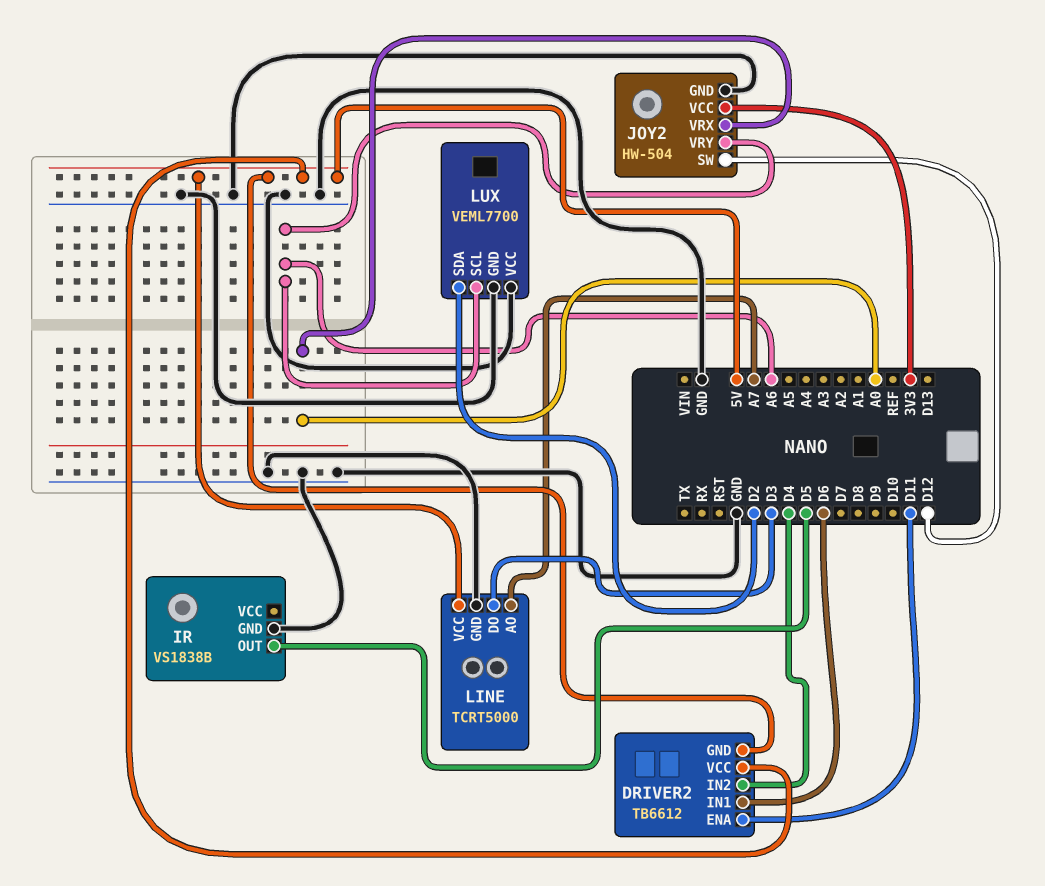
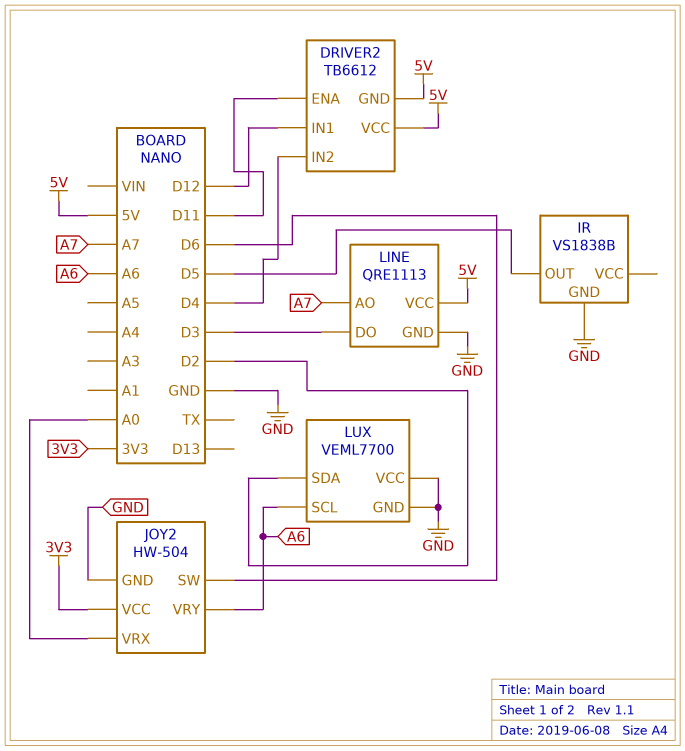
DRIVER2 pin IN1: D6 -> D12
JOY2 pin SW: D12 -> D6
LINE: TCRT5000 -> QRE1113

